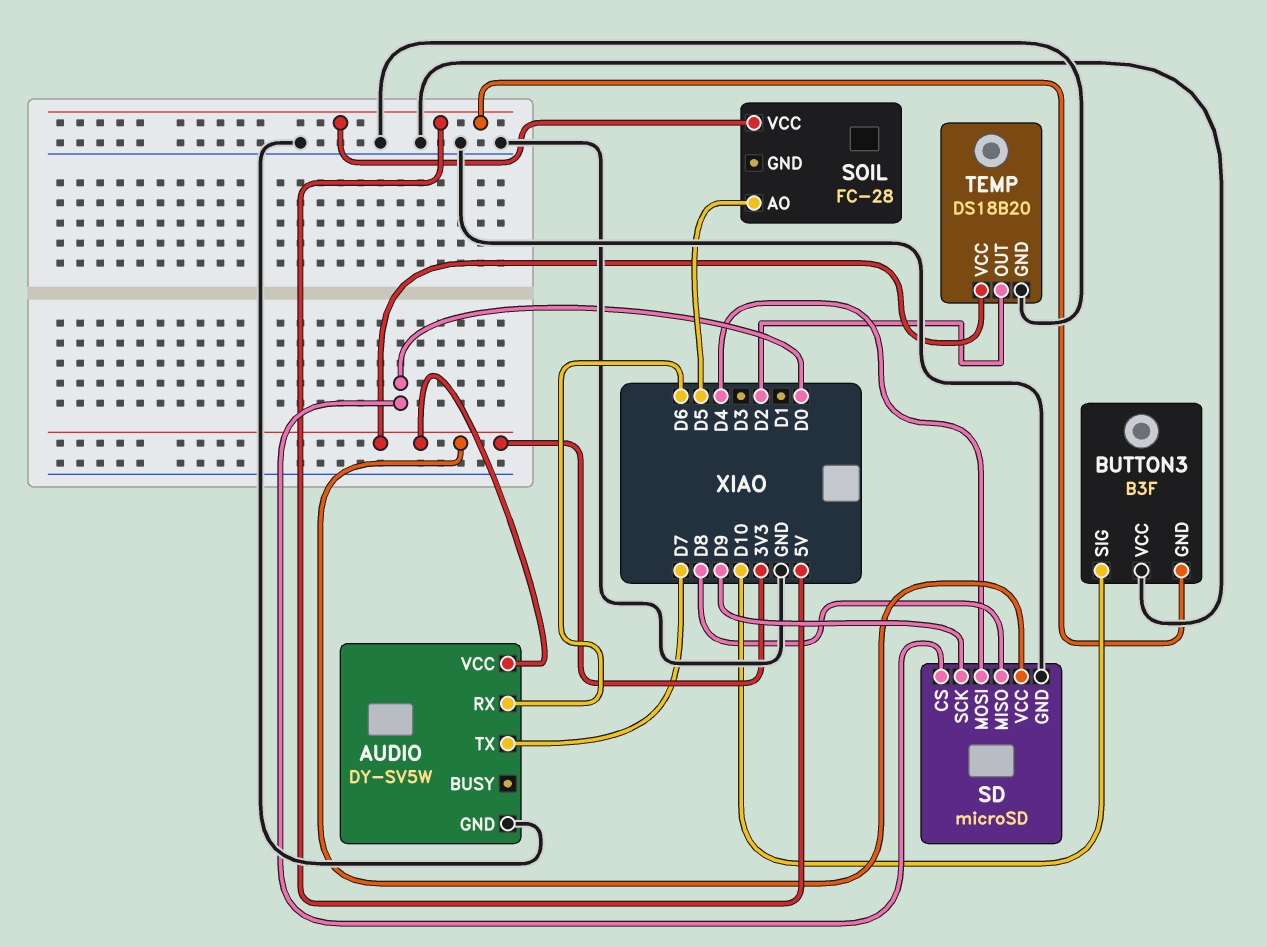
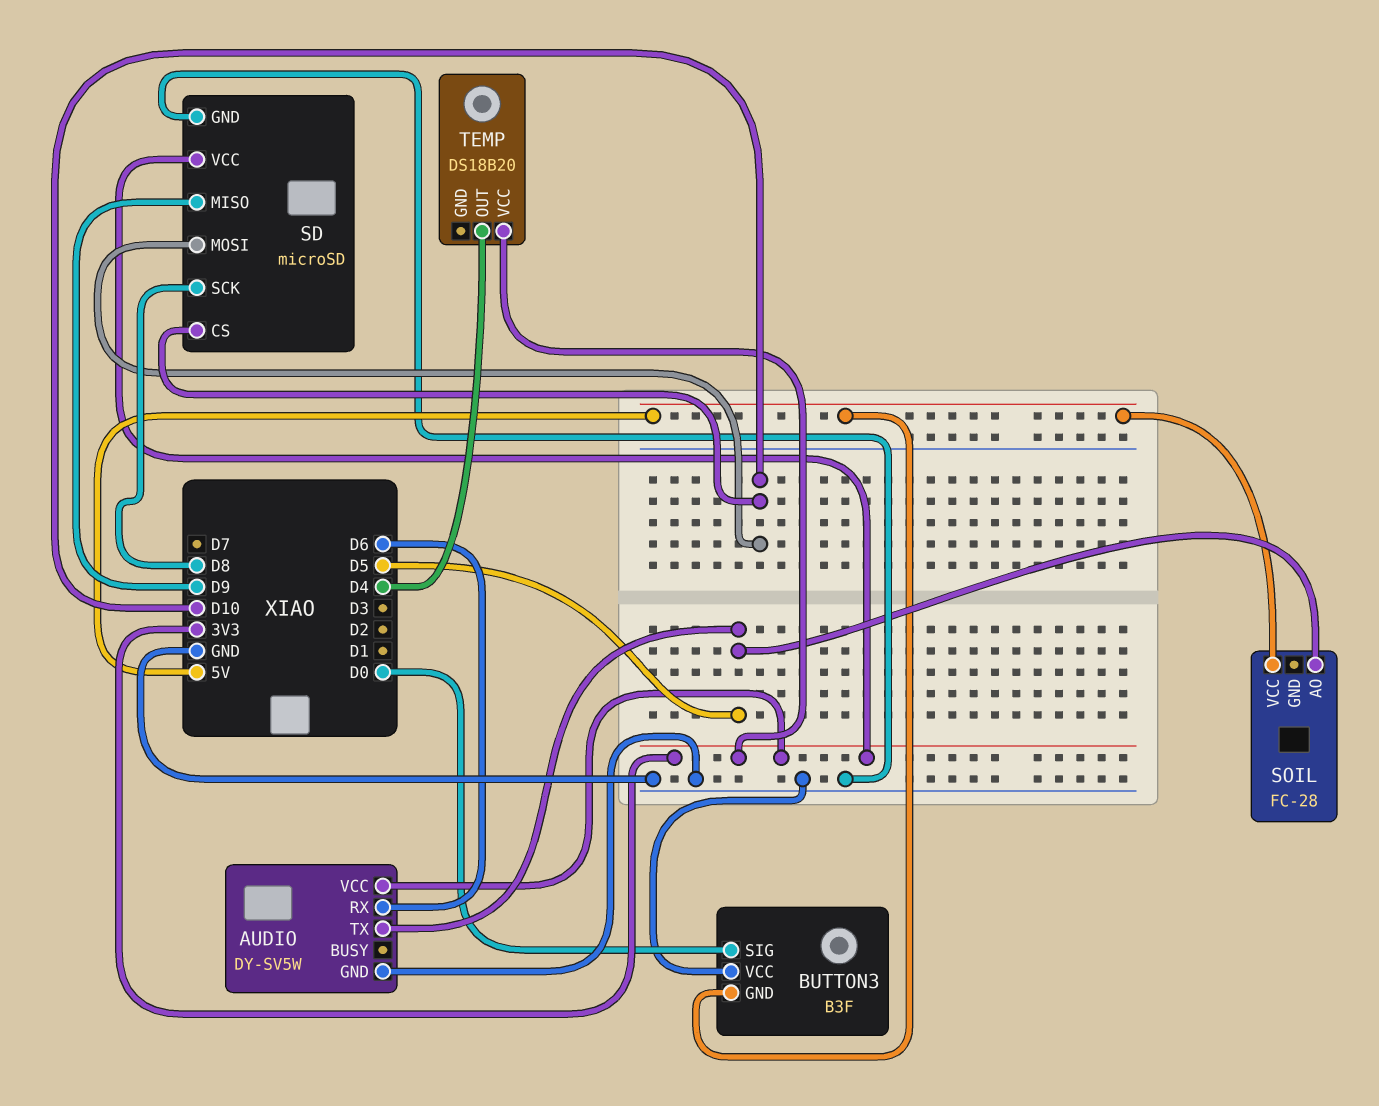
AUDIO pin TX: D7 -> D5
BUTTON3 pin SIG: D10 -> D0
SD pin CS: D0 -> D10
SD pin MISO: D8 -> D9
SD pin MOSI: D4 -> D10
SD pin SCK: D9 -> D8
TEMP pin GND: GND -> none
TEMP pin OUT: D2 -> D4

